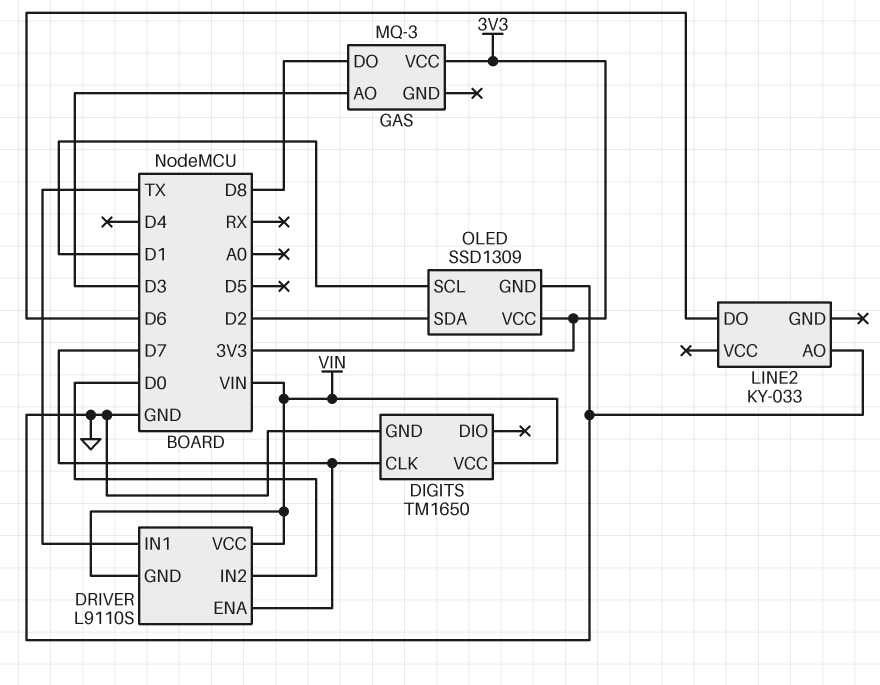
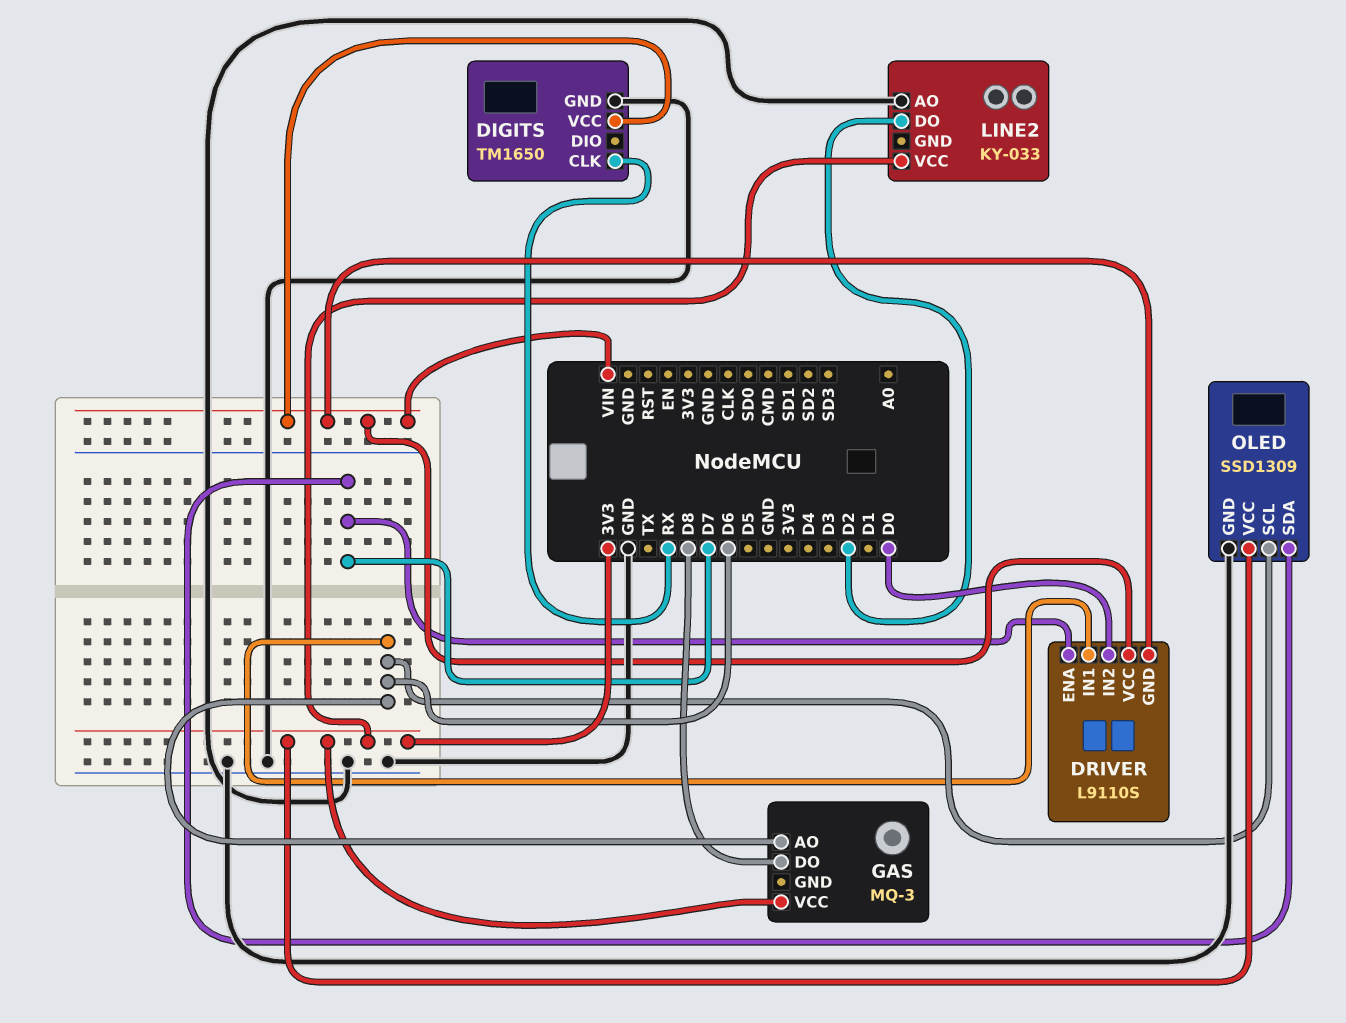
DIGITS pin CLK: D7 -> RX
DRIVER pin IN1: TX -> D6
GAS pin AO: D3 -> D6
LINE2 pin DO: D6 -> D2
LINE2 pin VCC: none -> 3V3
OLED pin SCL: D1 -> D6
OLED pin SDA: D2 -> D7

